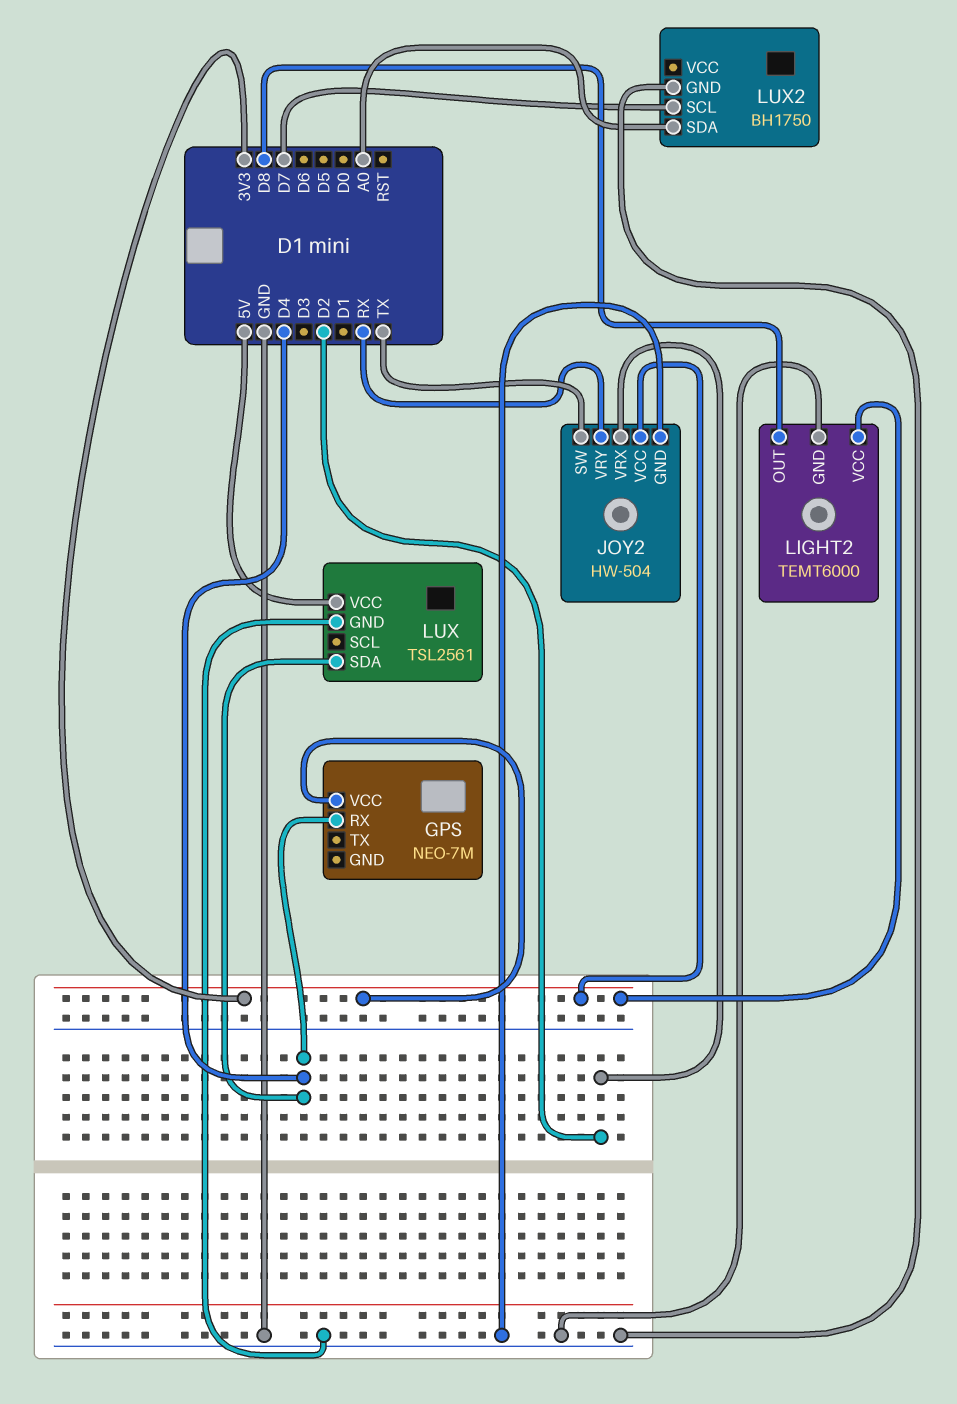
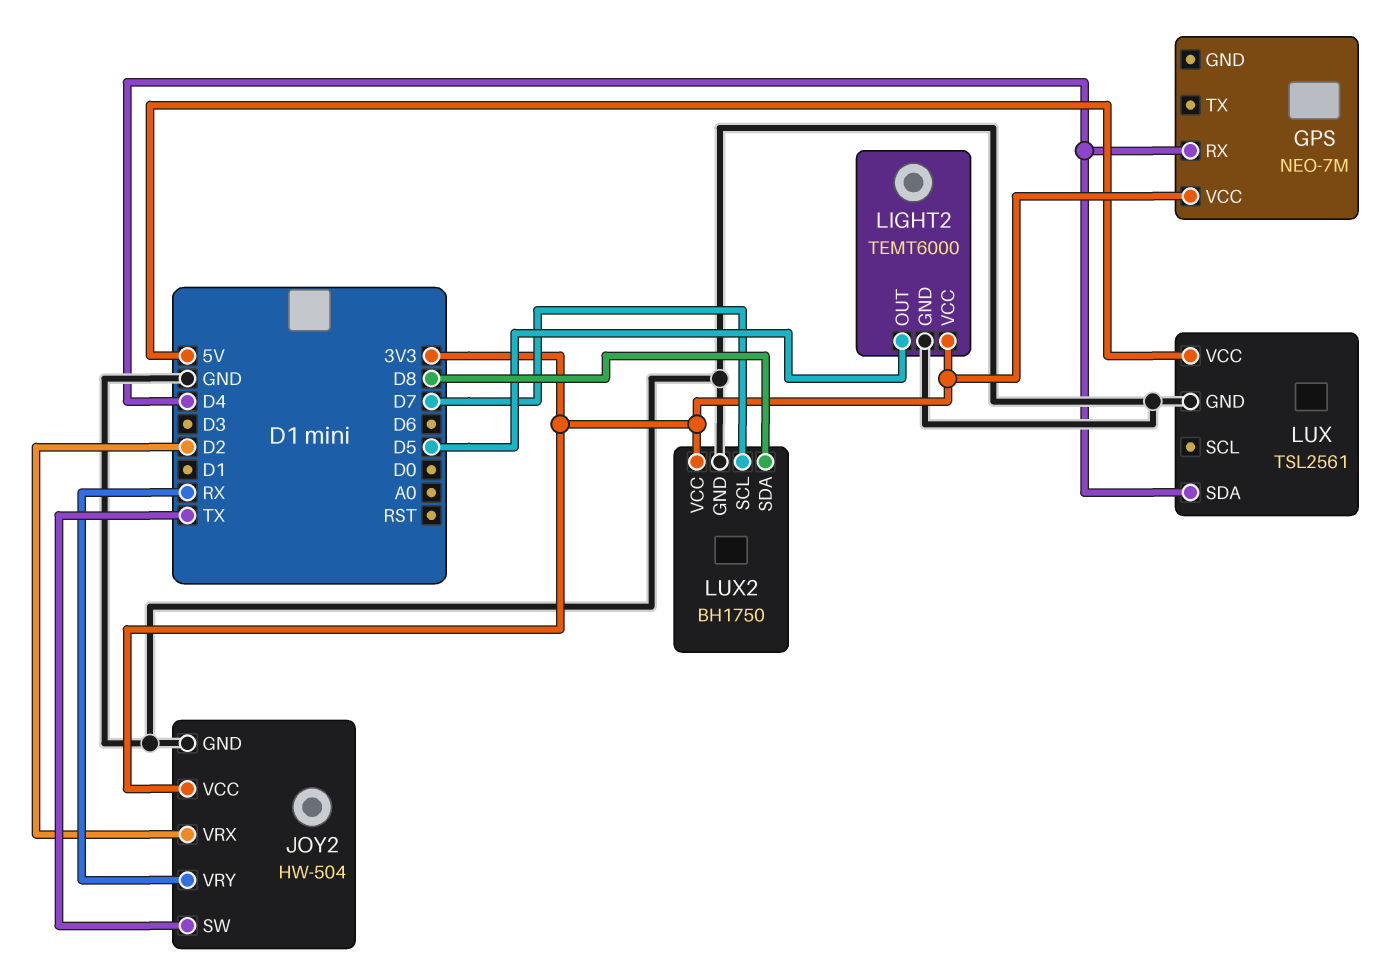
LIGHT2 pin OUT: D8 -> D5
LUX2 pin SDA: A0 -> D8
LUX2 pin VCC: none -> 3V3

